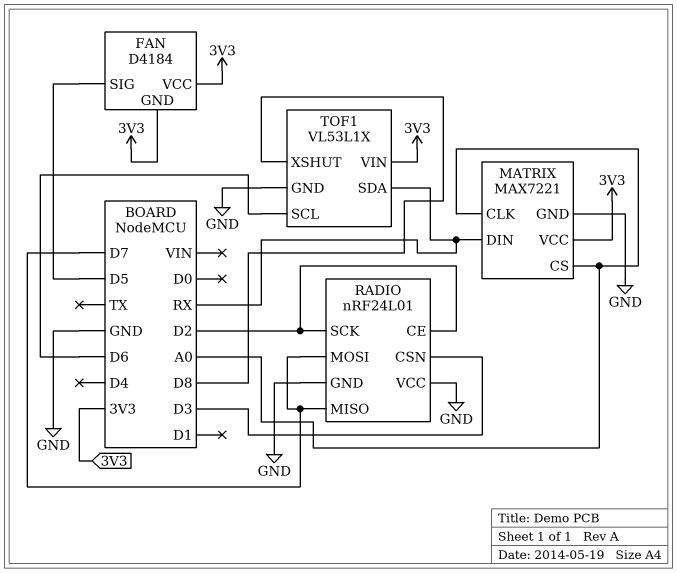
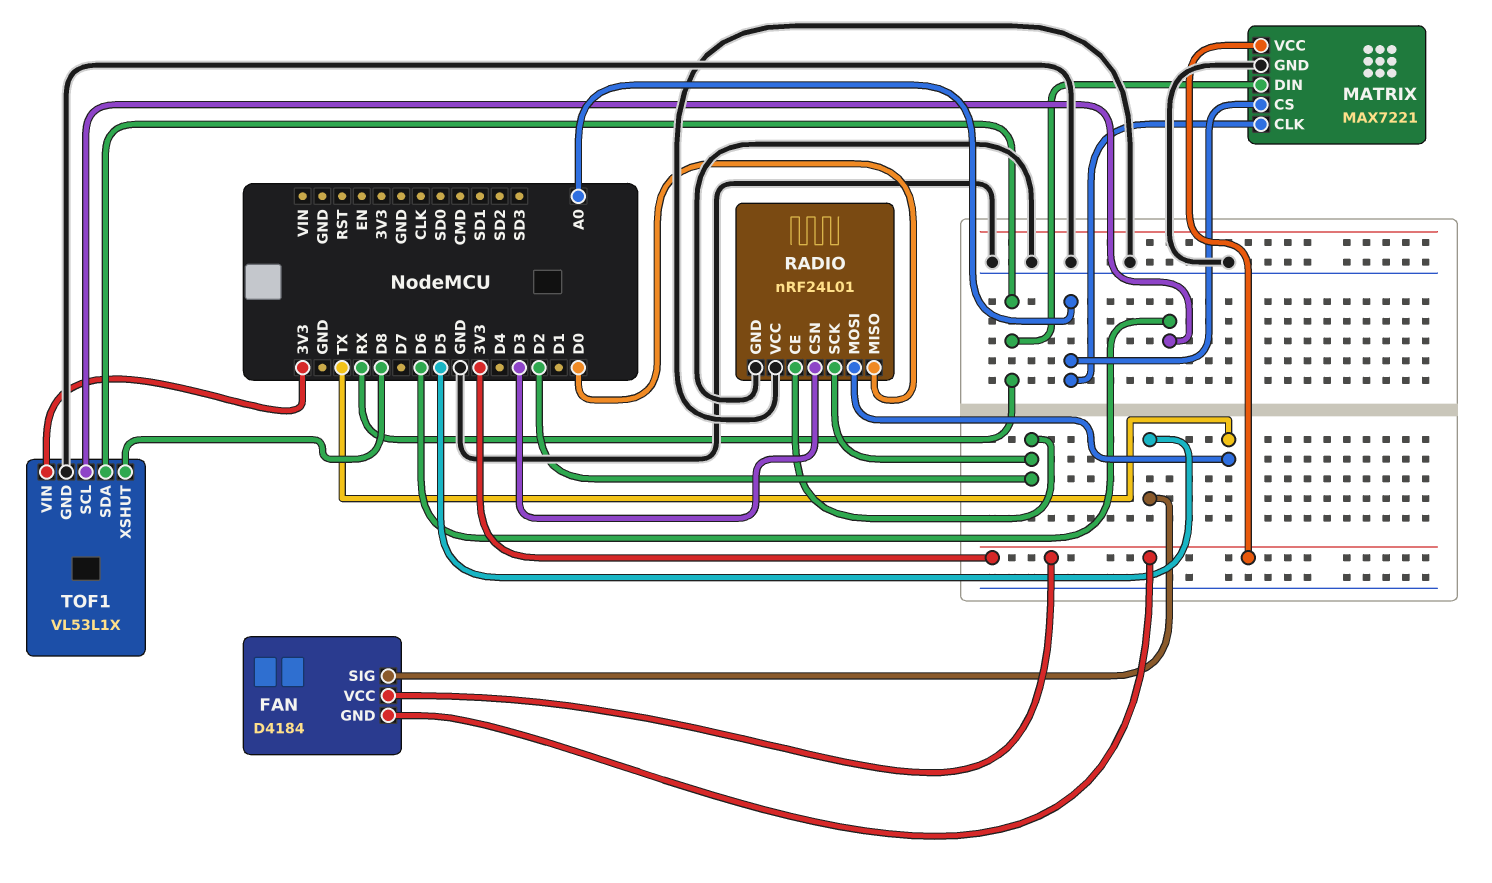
RADIO pin MISO: D7 -> D0
RADIO pin MOSI: D7 -> TX

